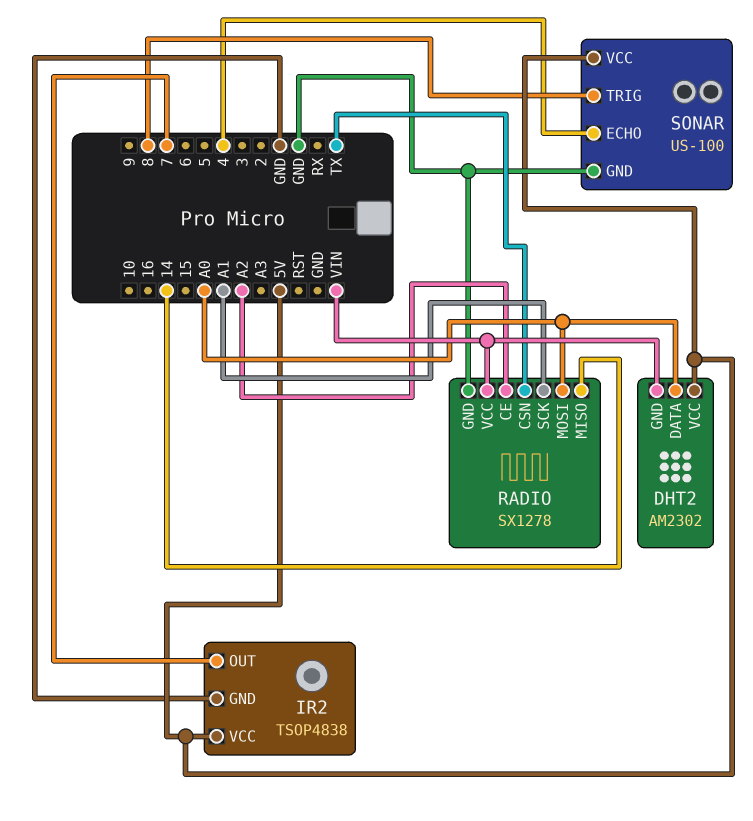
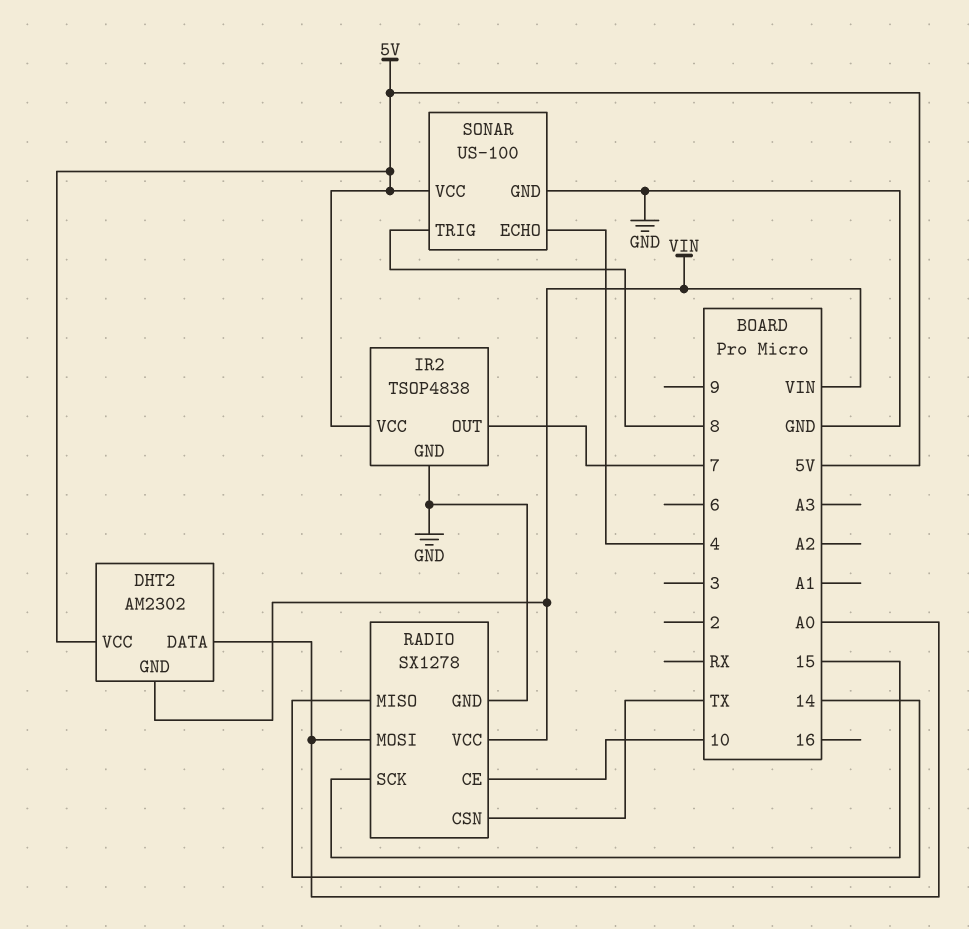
RADIO pin CE: A2 -> 10
RADIO pin SCK: A1 -> 15

